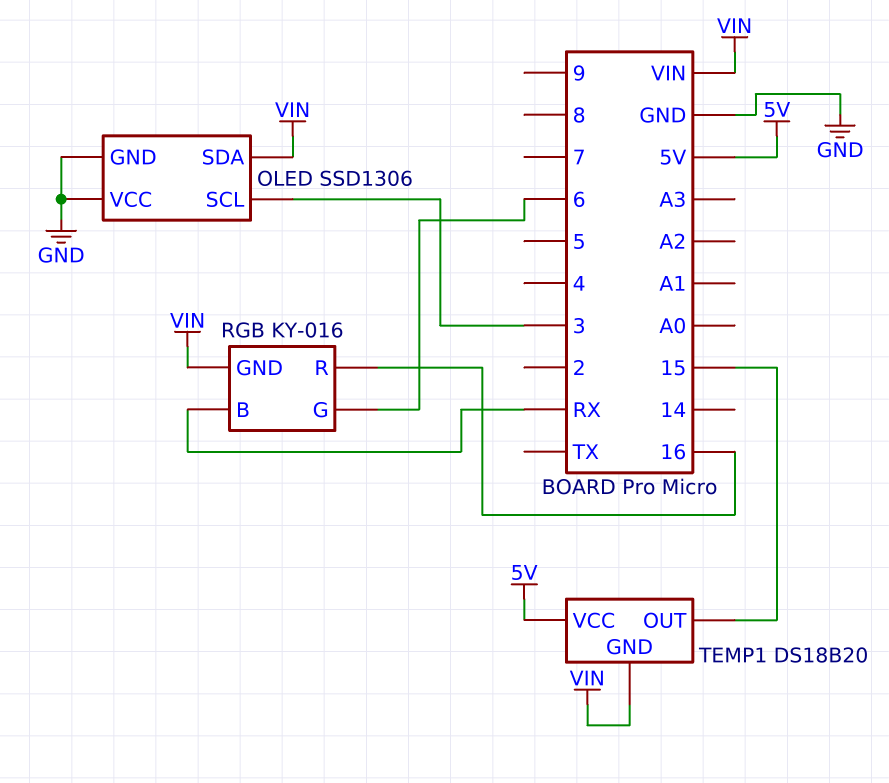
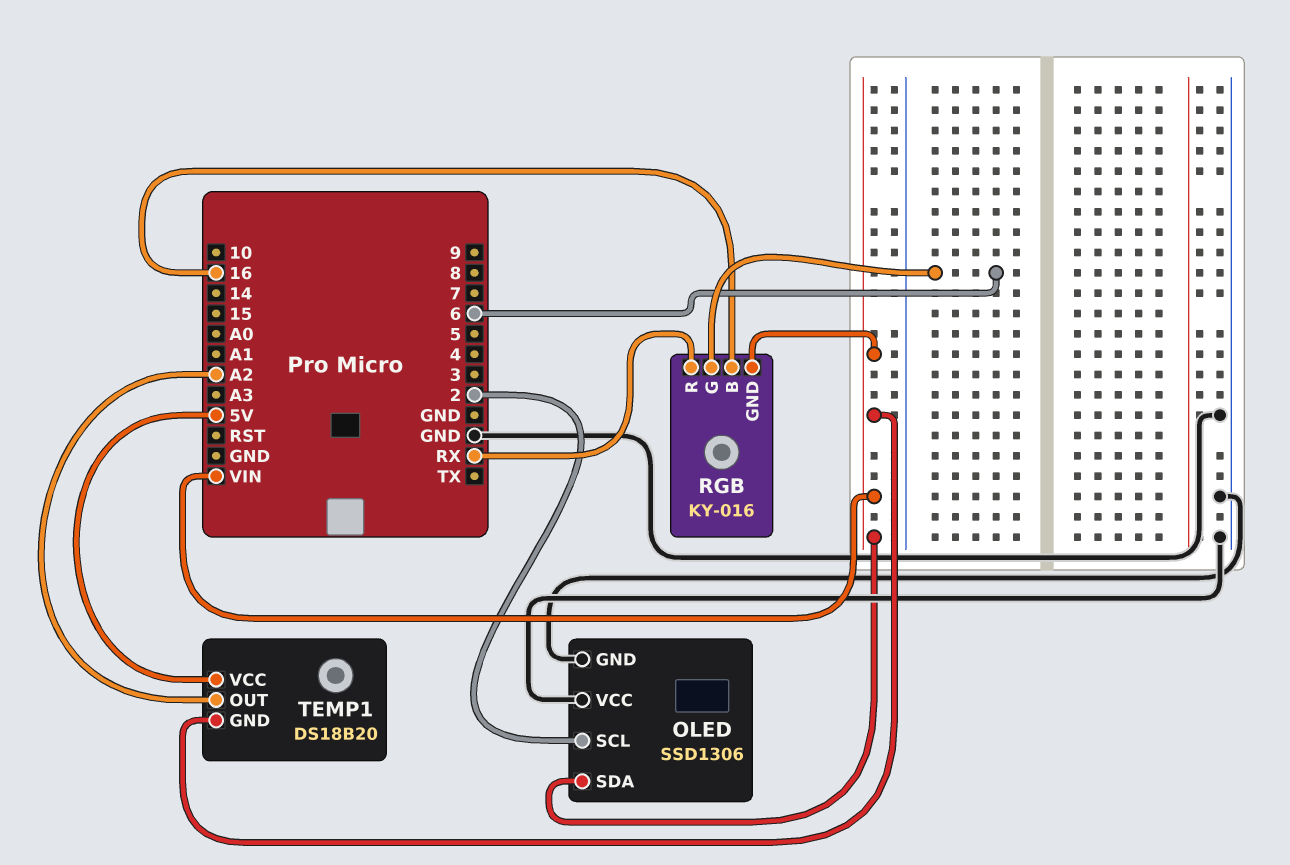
OLED pin SCL: 3 -> 2
RGB pin B: RX -> 16
RGB pin R: 16 -> RX
TEMP1 pin OUT: 15 -> A2

